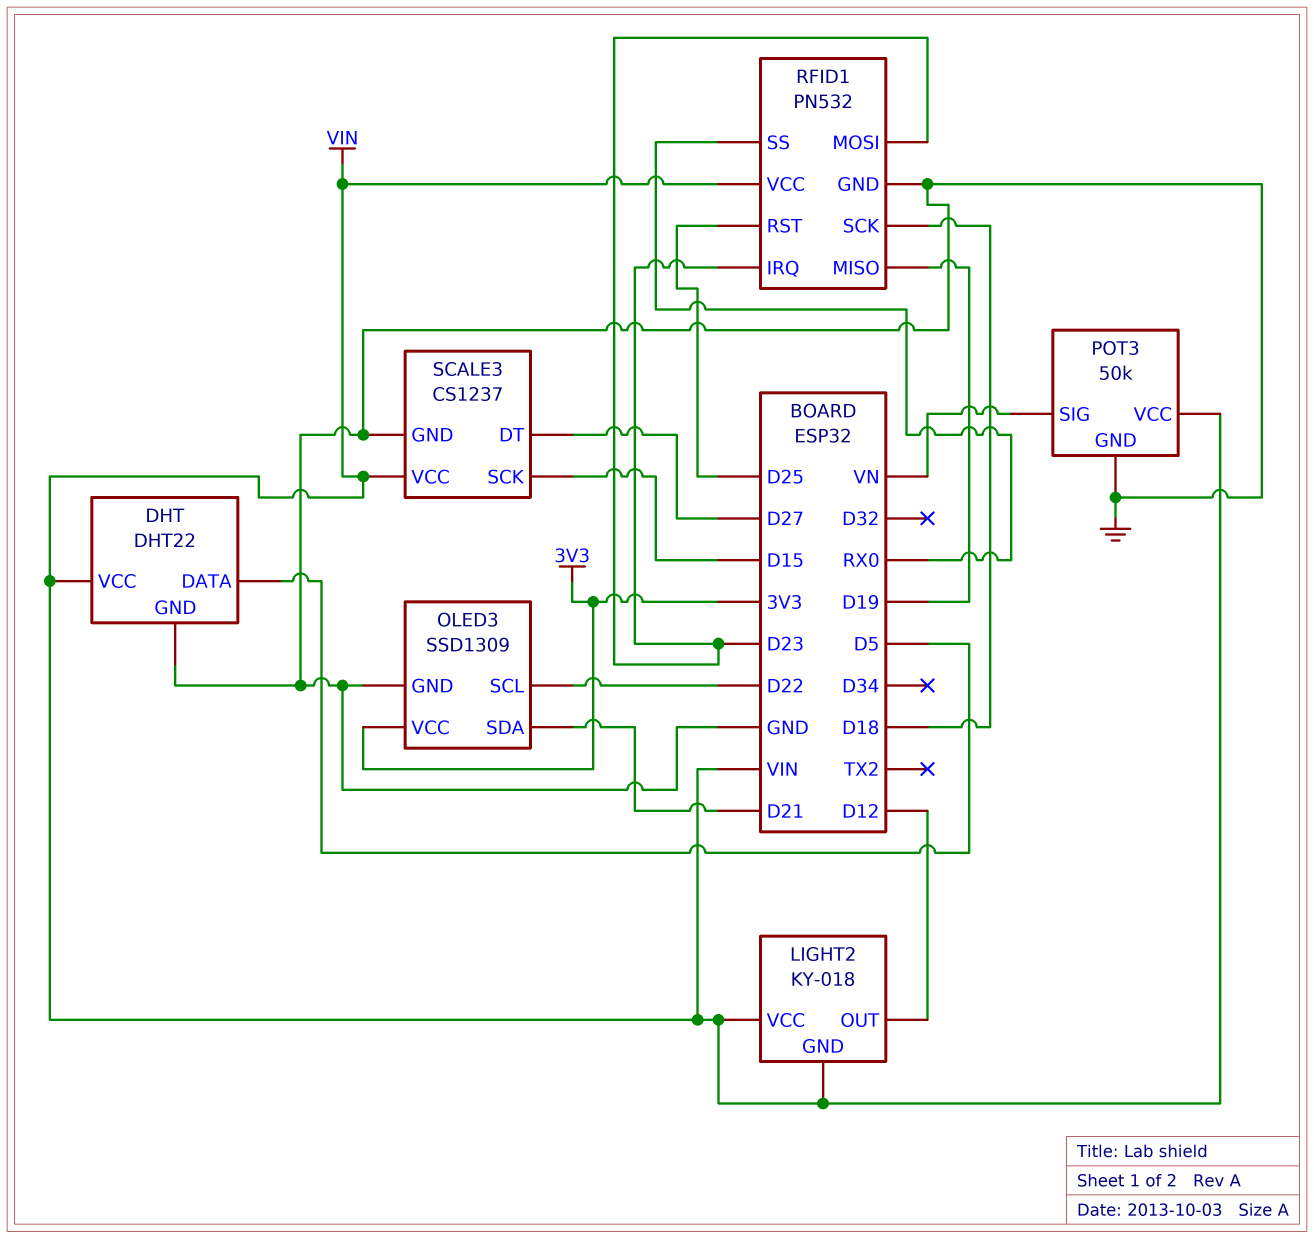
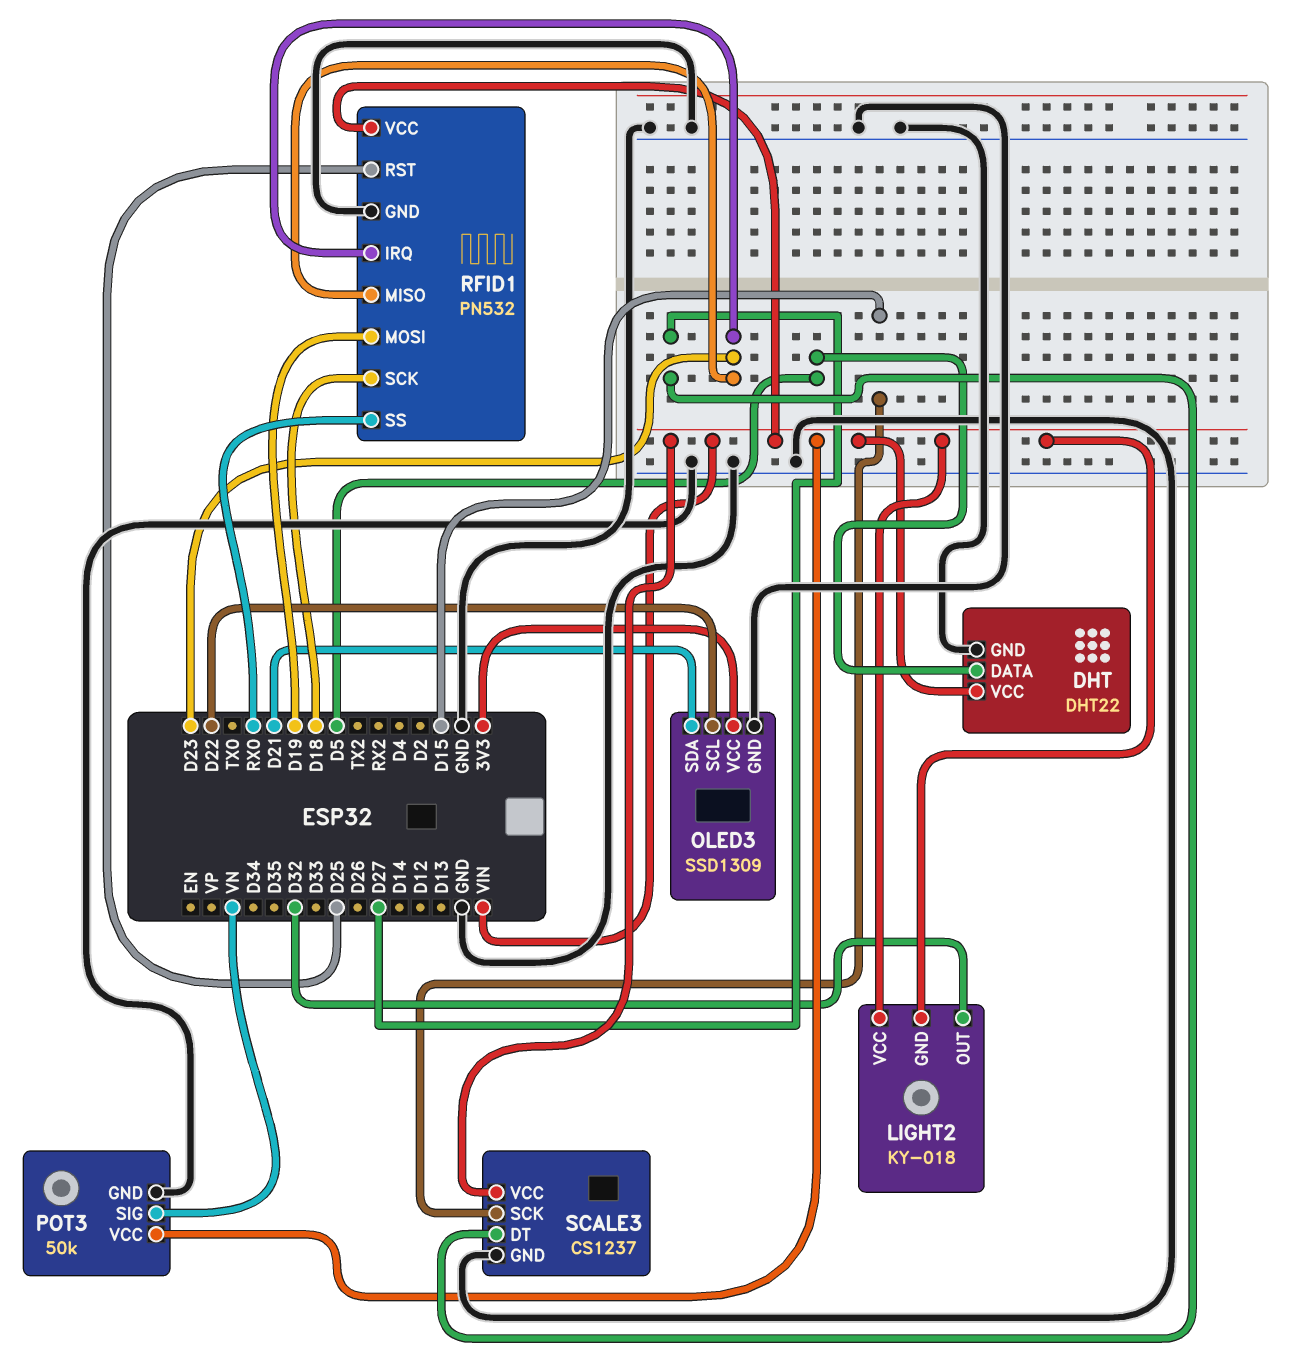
LIGHT2 pin OUT: D12 -> D32
RFID1 pin MISO: D19 -> D23
RFID1 pin MOSI: D23 -> D19

